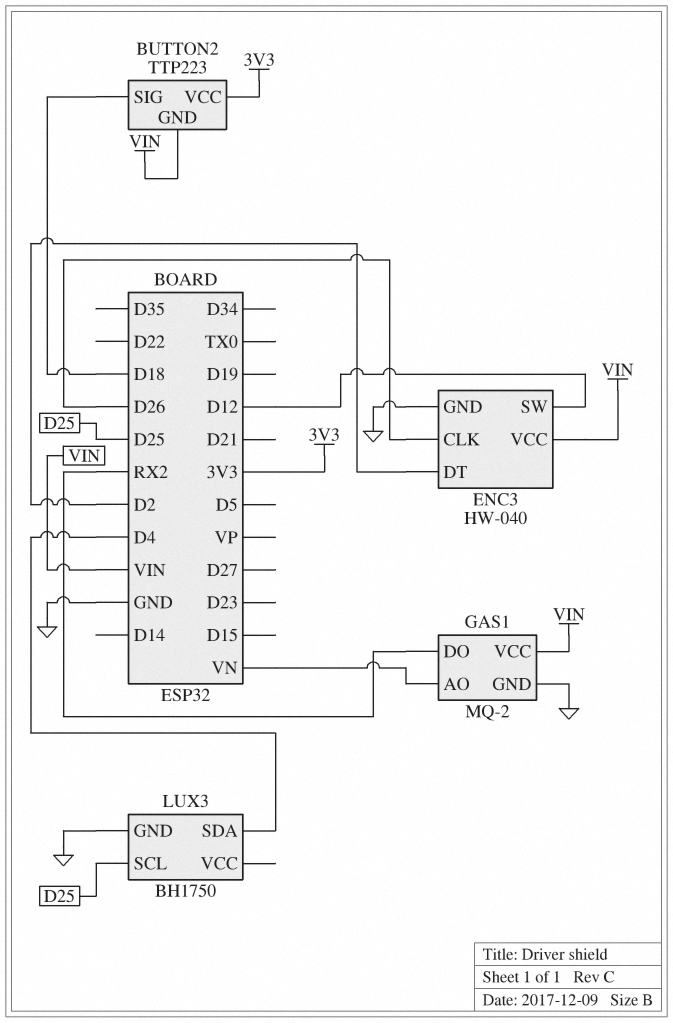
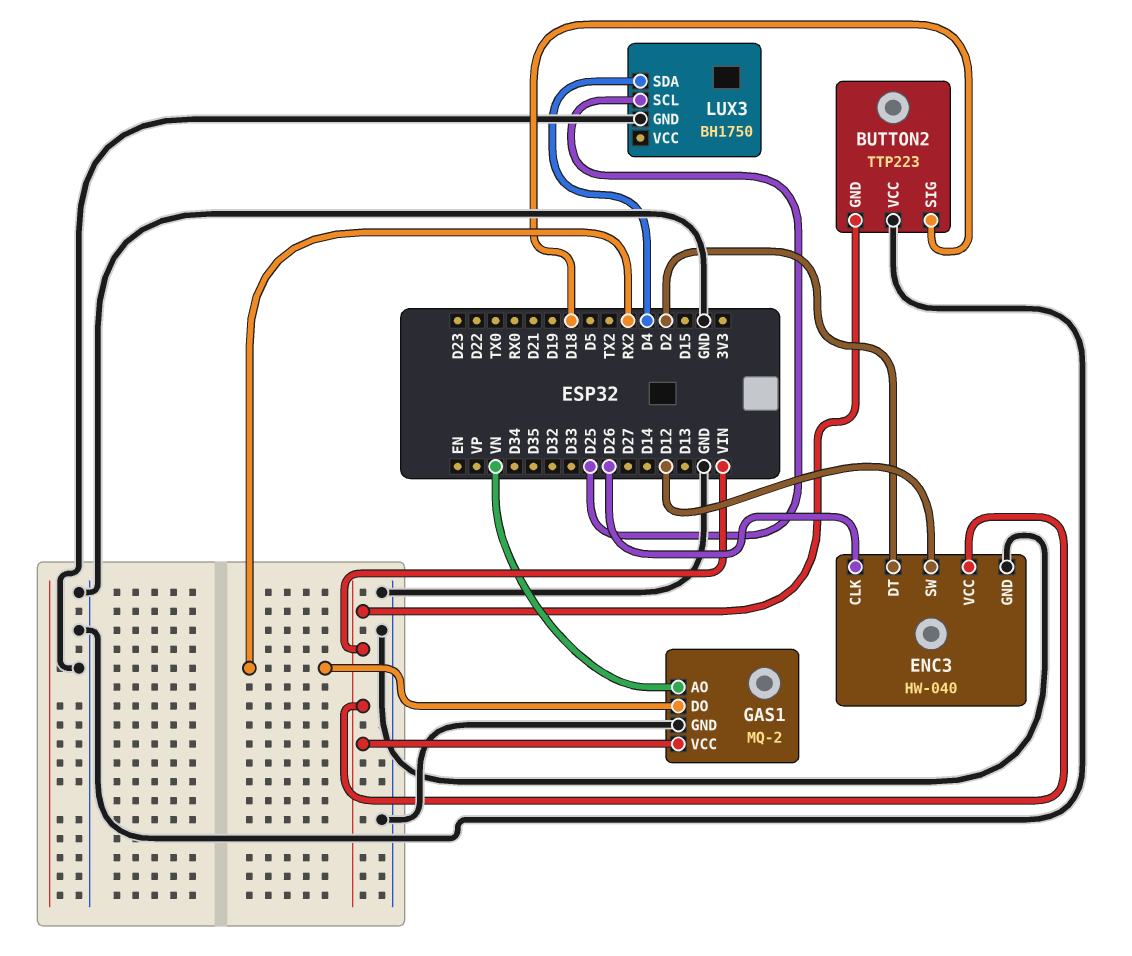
BUTTON2 pin VCC: 3V3 -> GND

